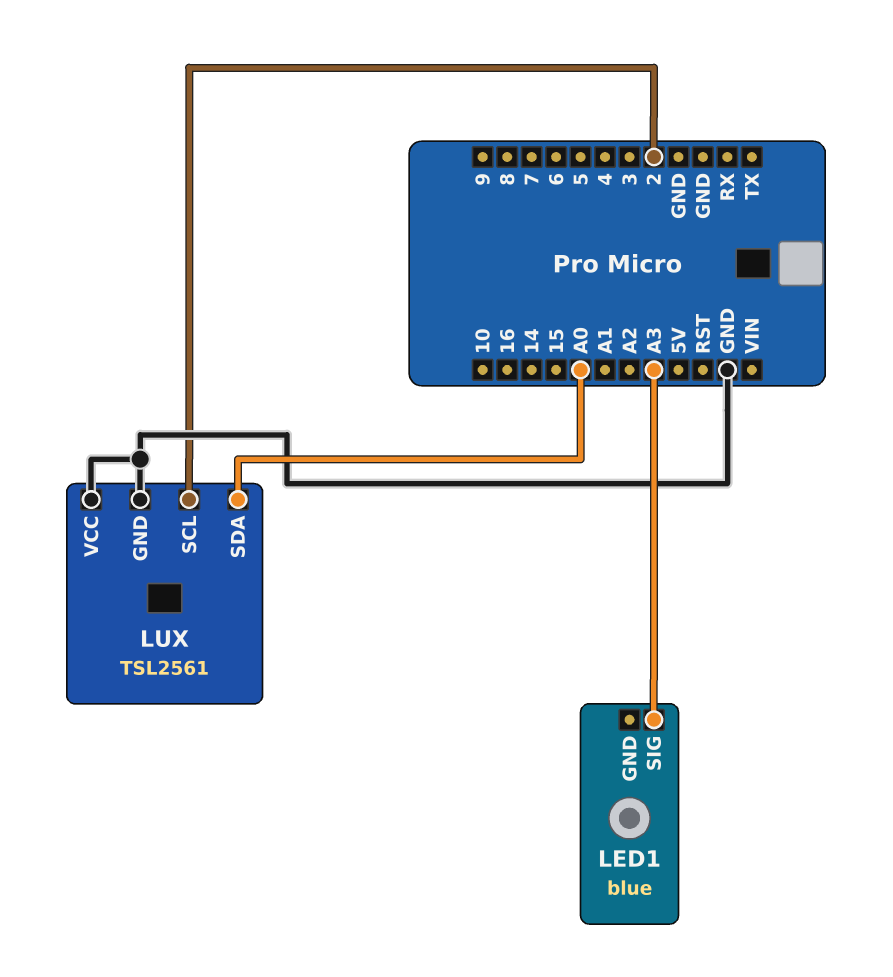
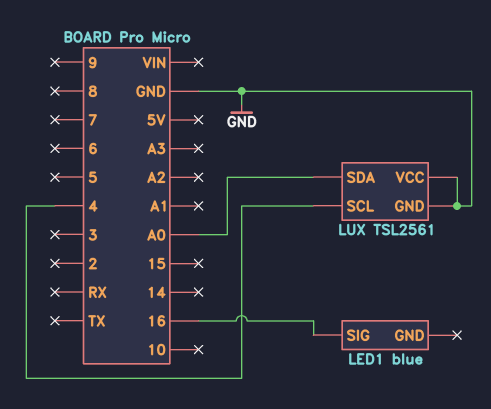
LED1 pin SIG: A3 -> 16
LUX pin SCL: 2 -> 4

